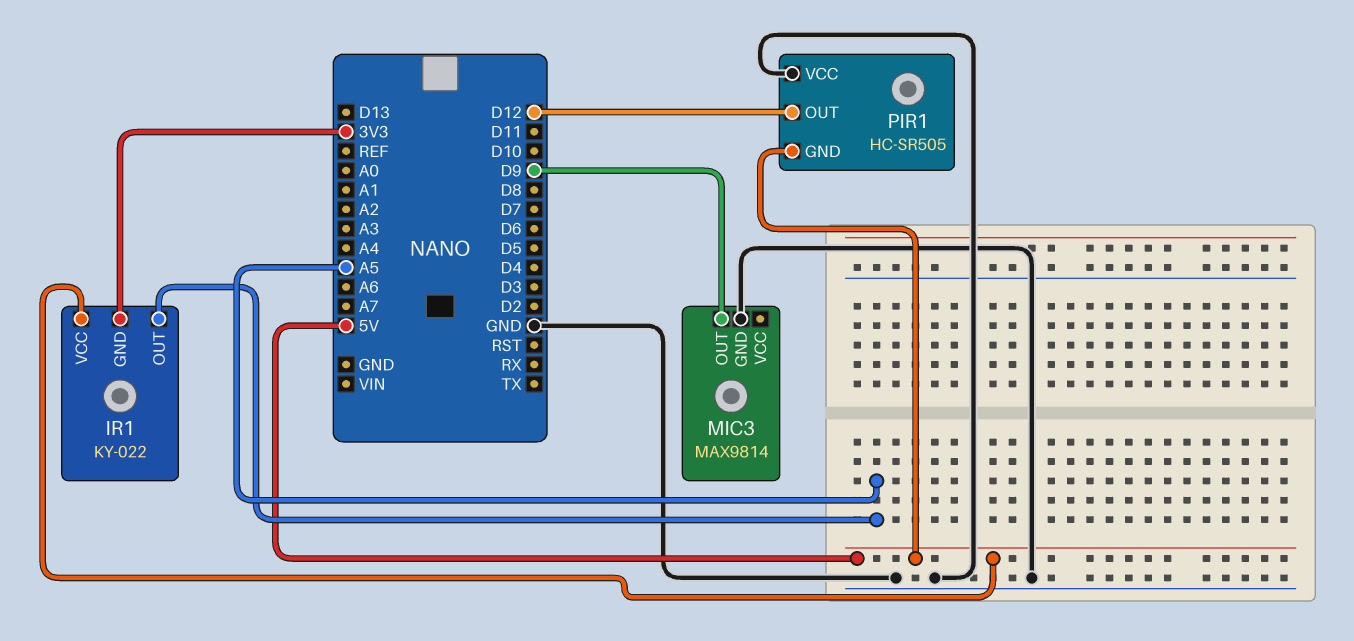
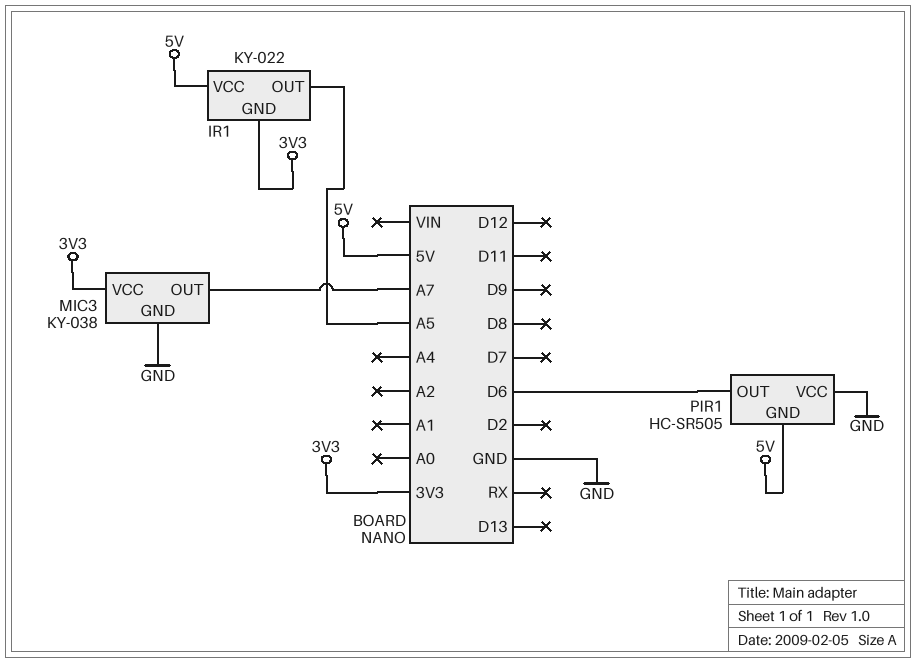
MIC3: MAX9814 -> KY-038
MIC3 pin OUT: D9 -> A7
MIC3 pin VCC: none -> 3V3
PIR1 pin OUT: D12 -> D6

